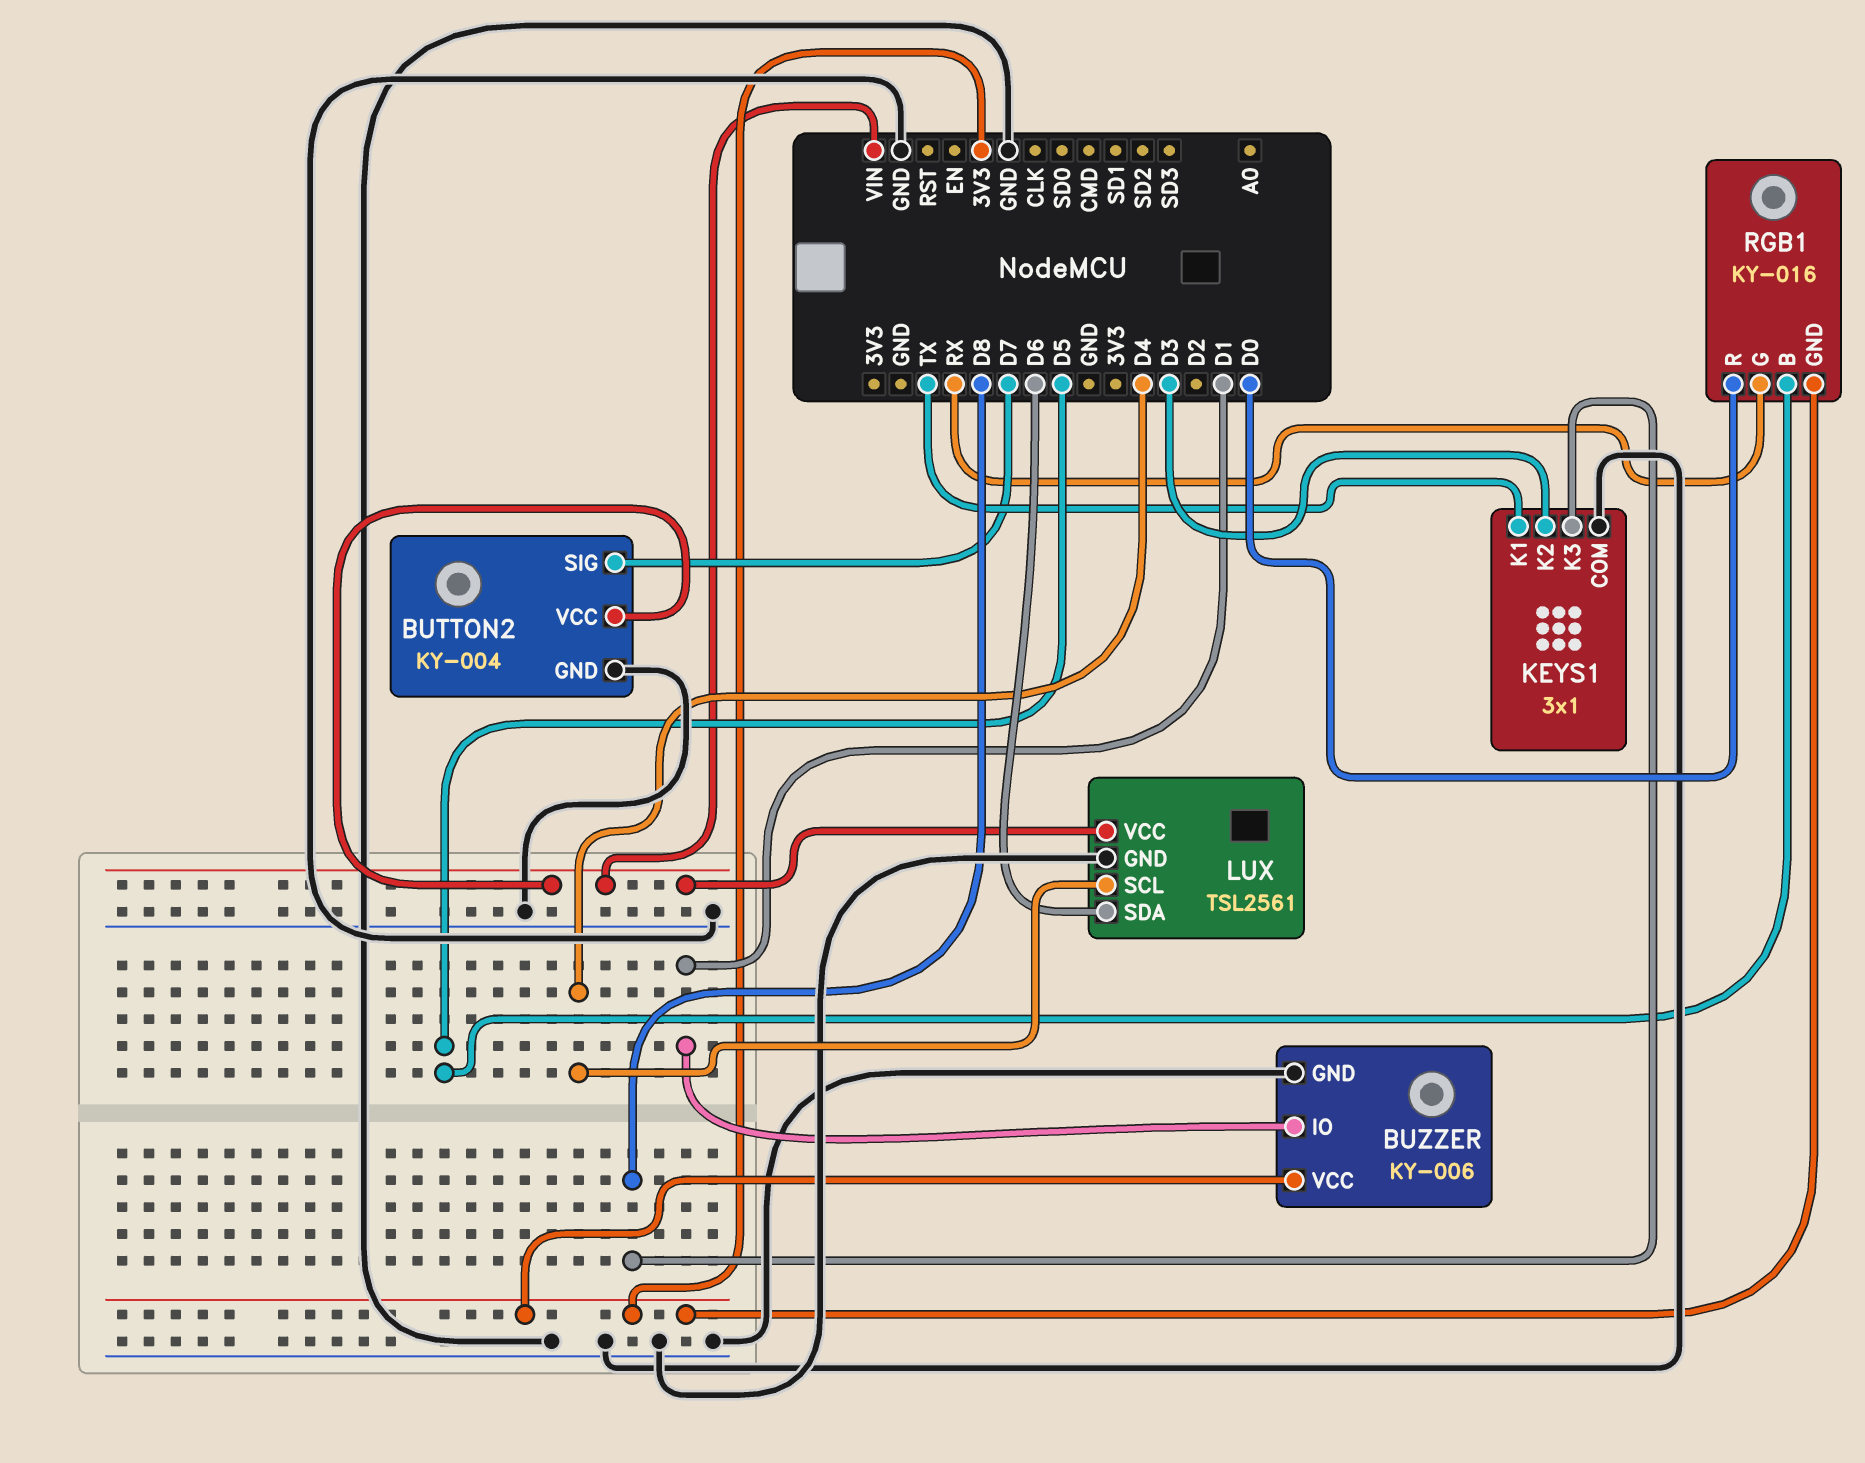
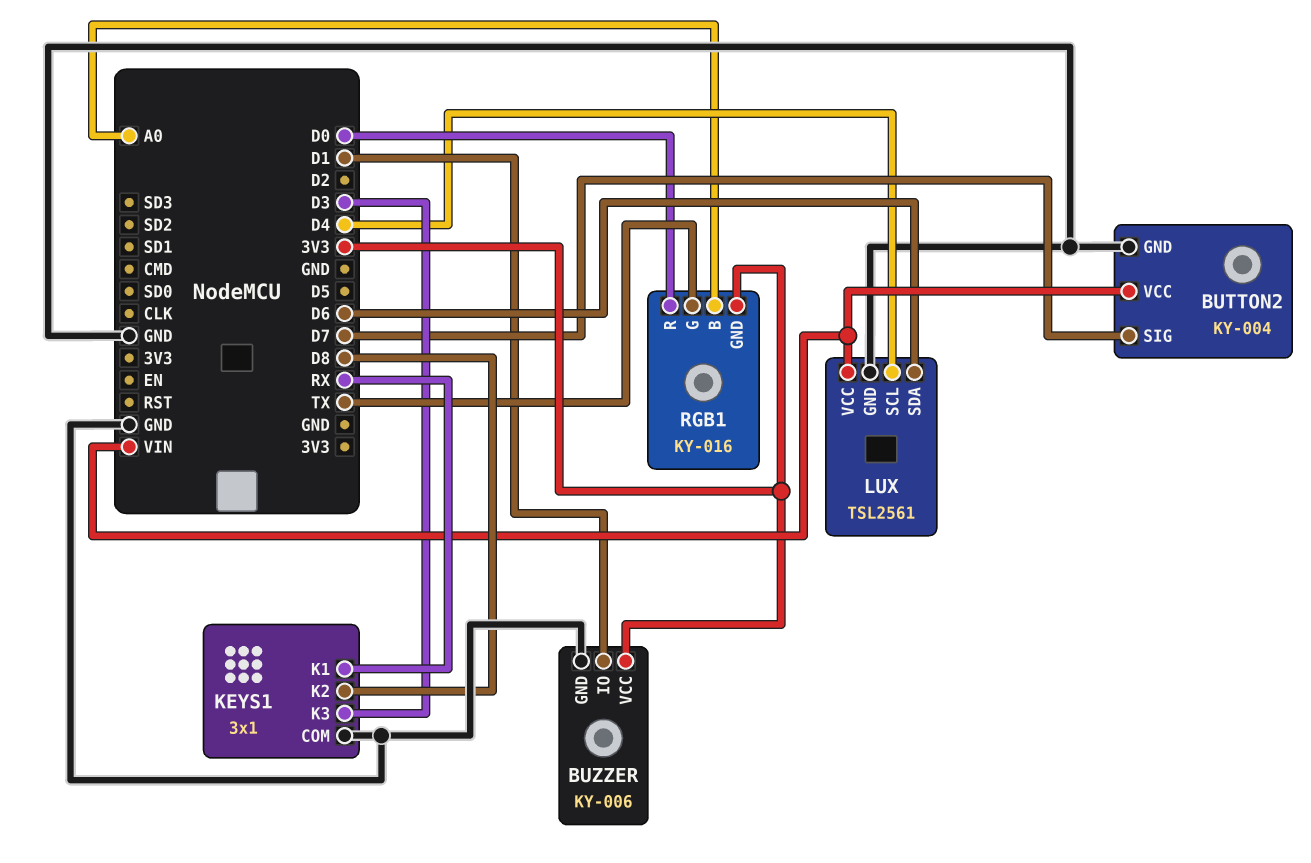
KEYS1 pin K1: TX -> RX
KEYS1 pin K2: D3 -> D8
KEYS1 pin K3: D8 -> D3
RGB1 pin B: D5 -> A0
RGB1 pin G: RX -> TX

